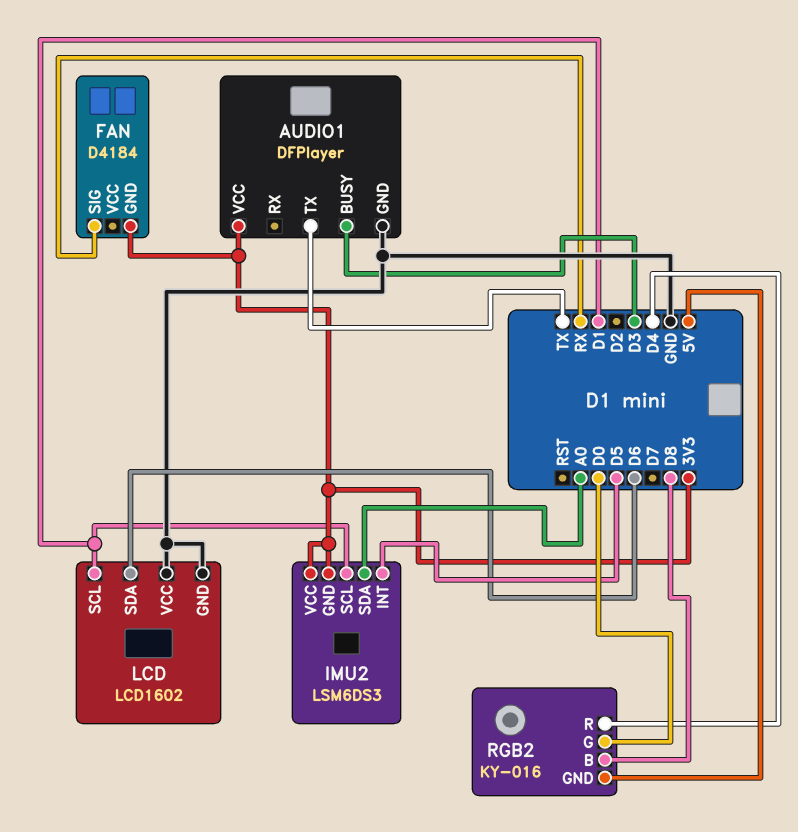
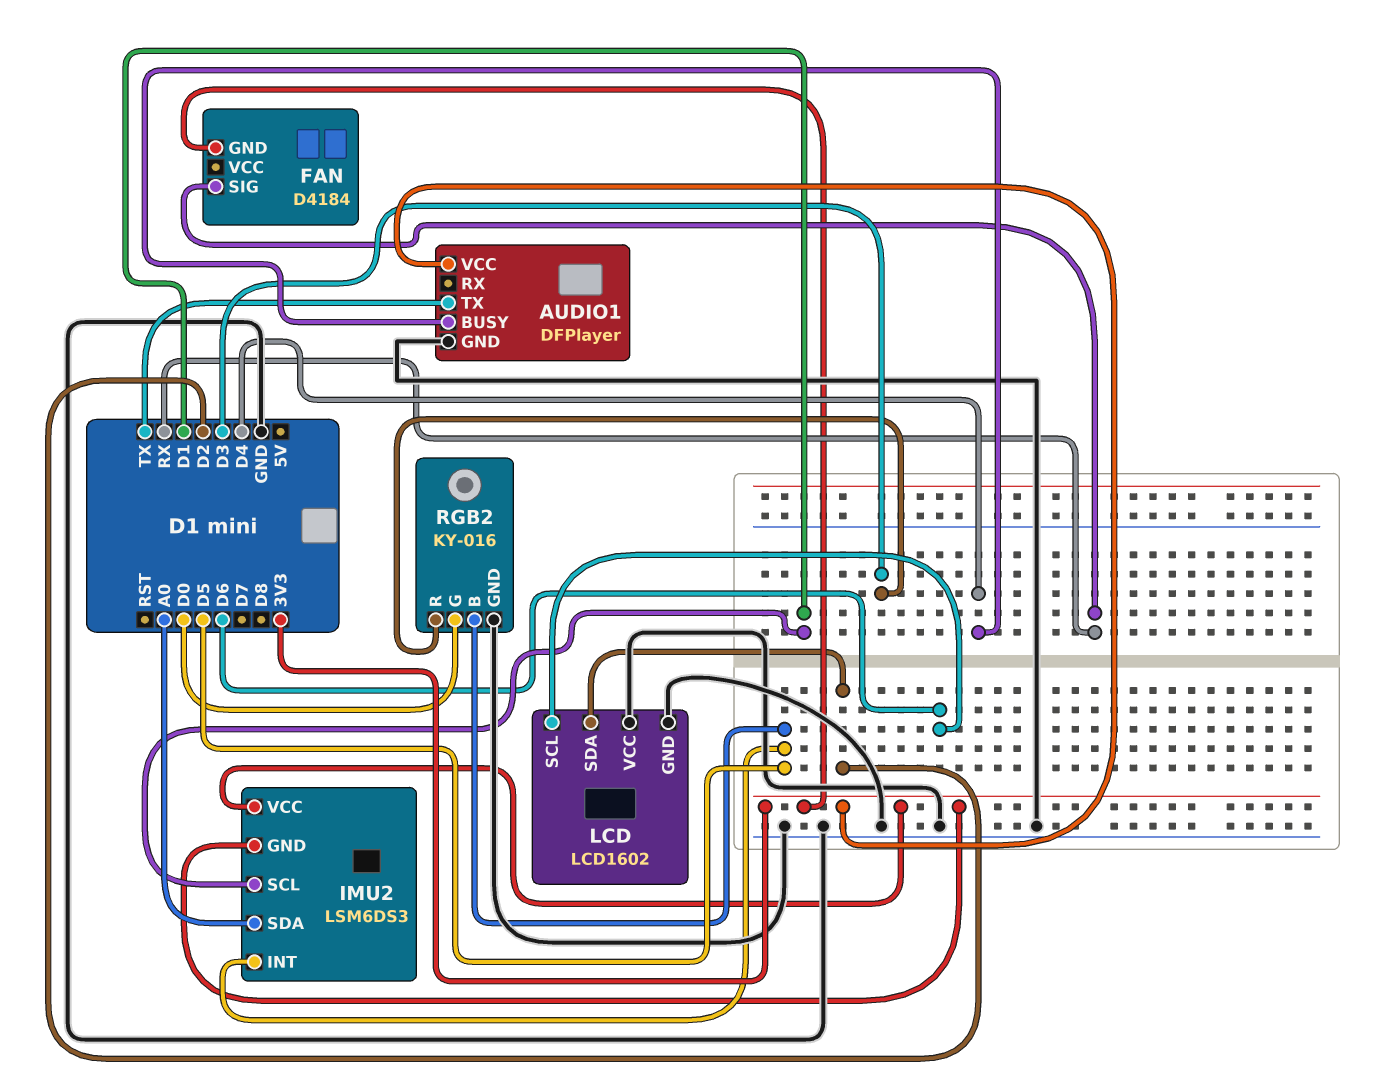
AUDIO1 pin BUSY: D3 -> D4
LCD pin SCL: D1 -> D6
LCD pin SDA: D6 -> D2
RGB2 pin B: D8 -> D5
RGB2 pin GND: 5V -> GND
RGB2 pin R: D4 -> D3

